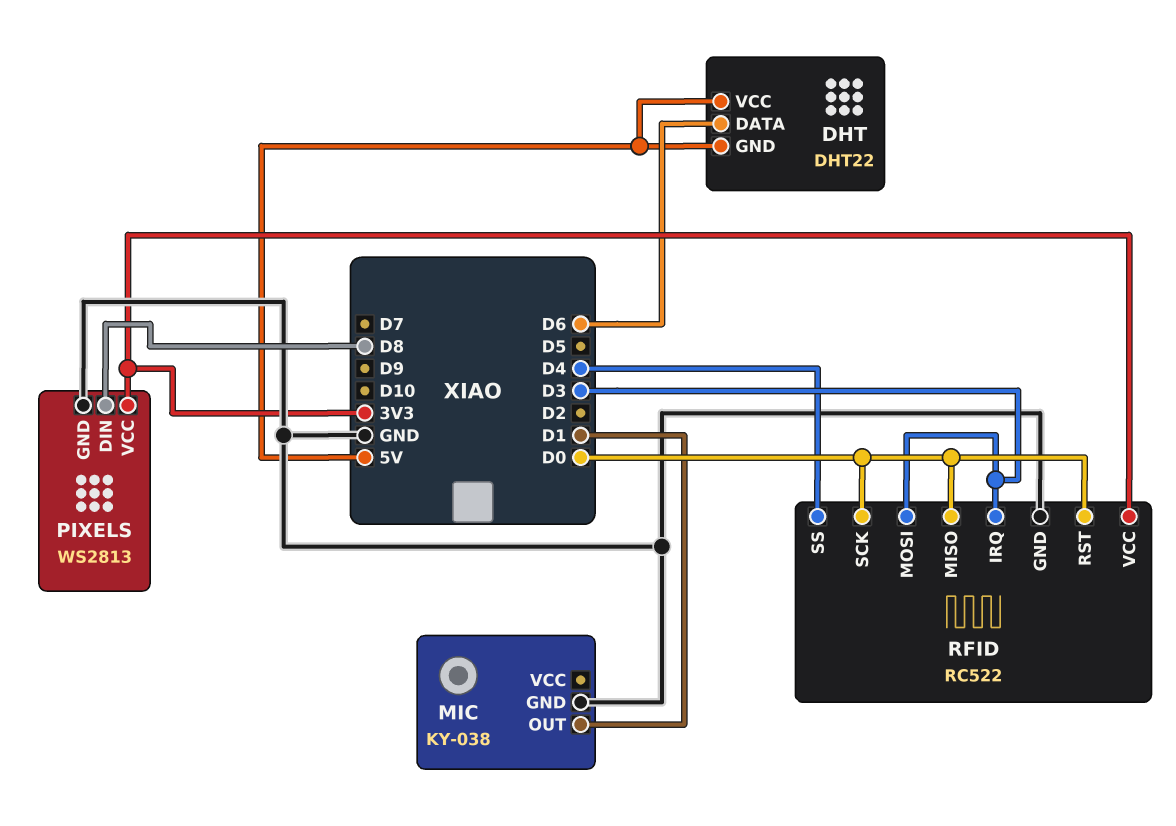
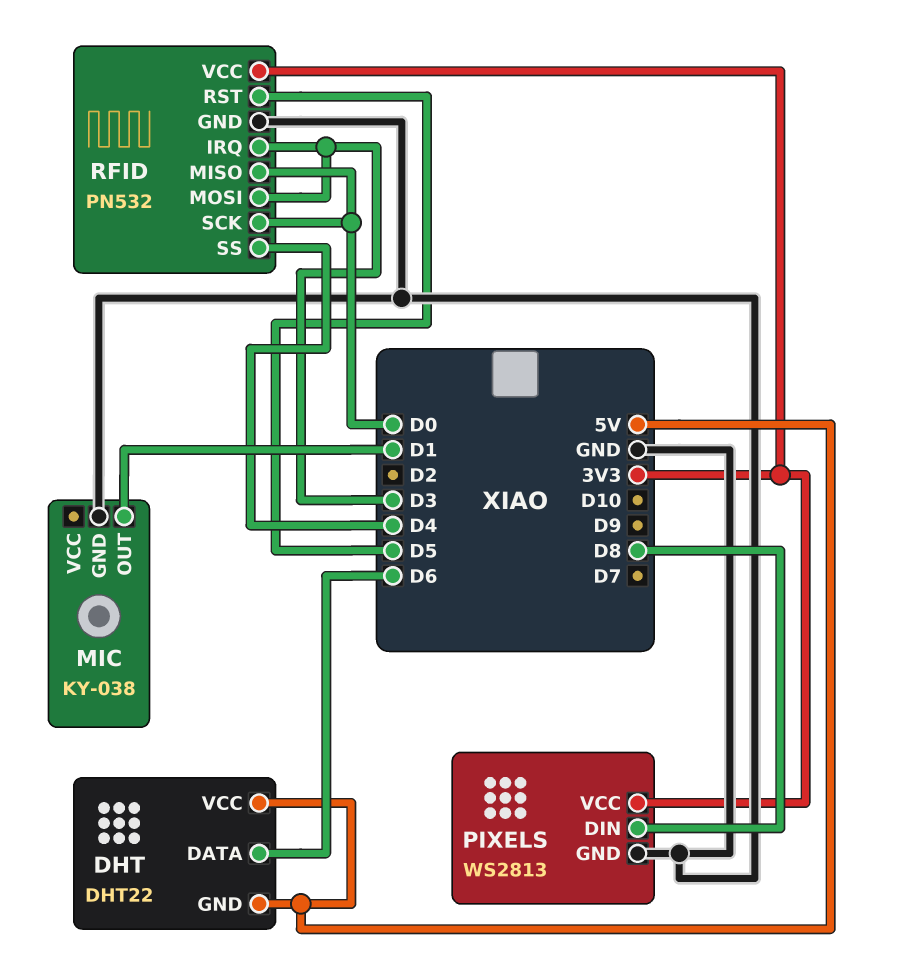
RFID: RC522 -> PN532
RFID pin RST: D0 -> D5

